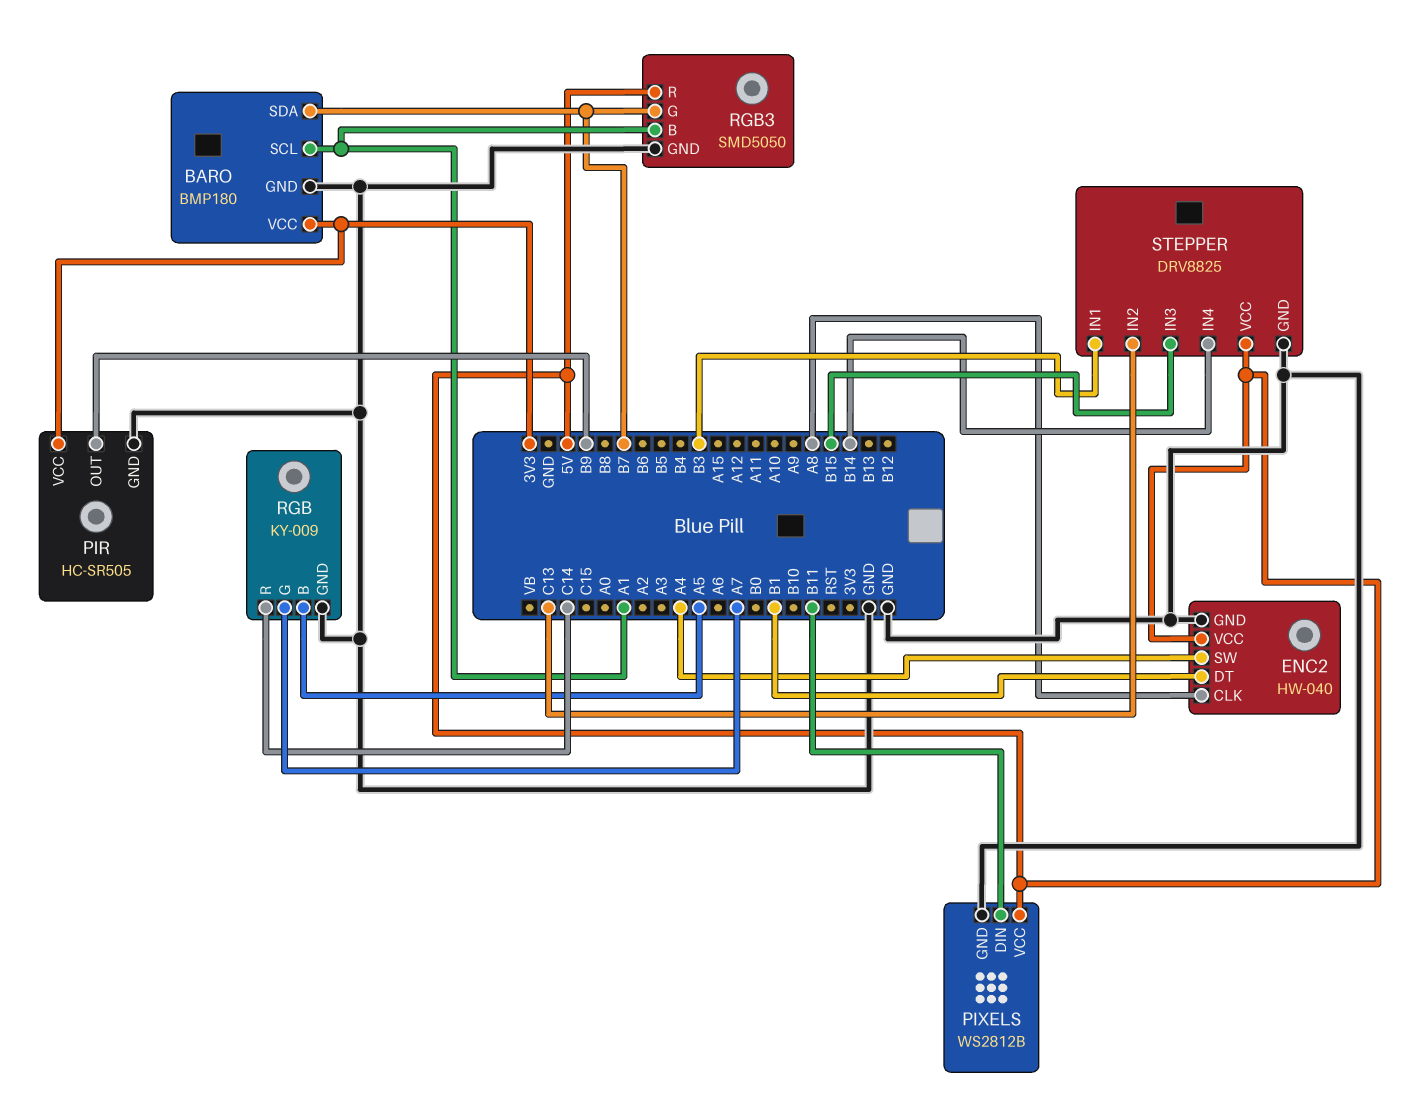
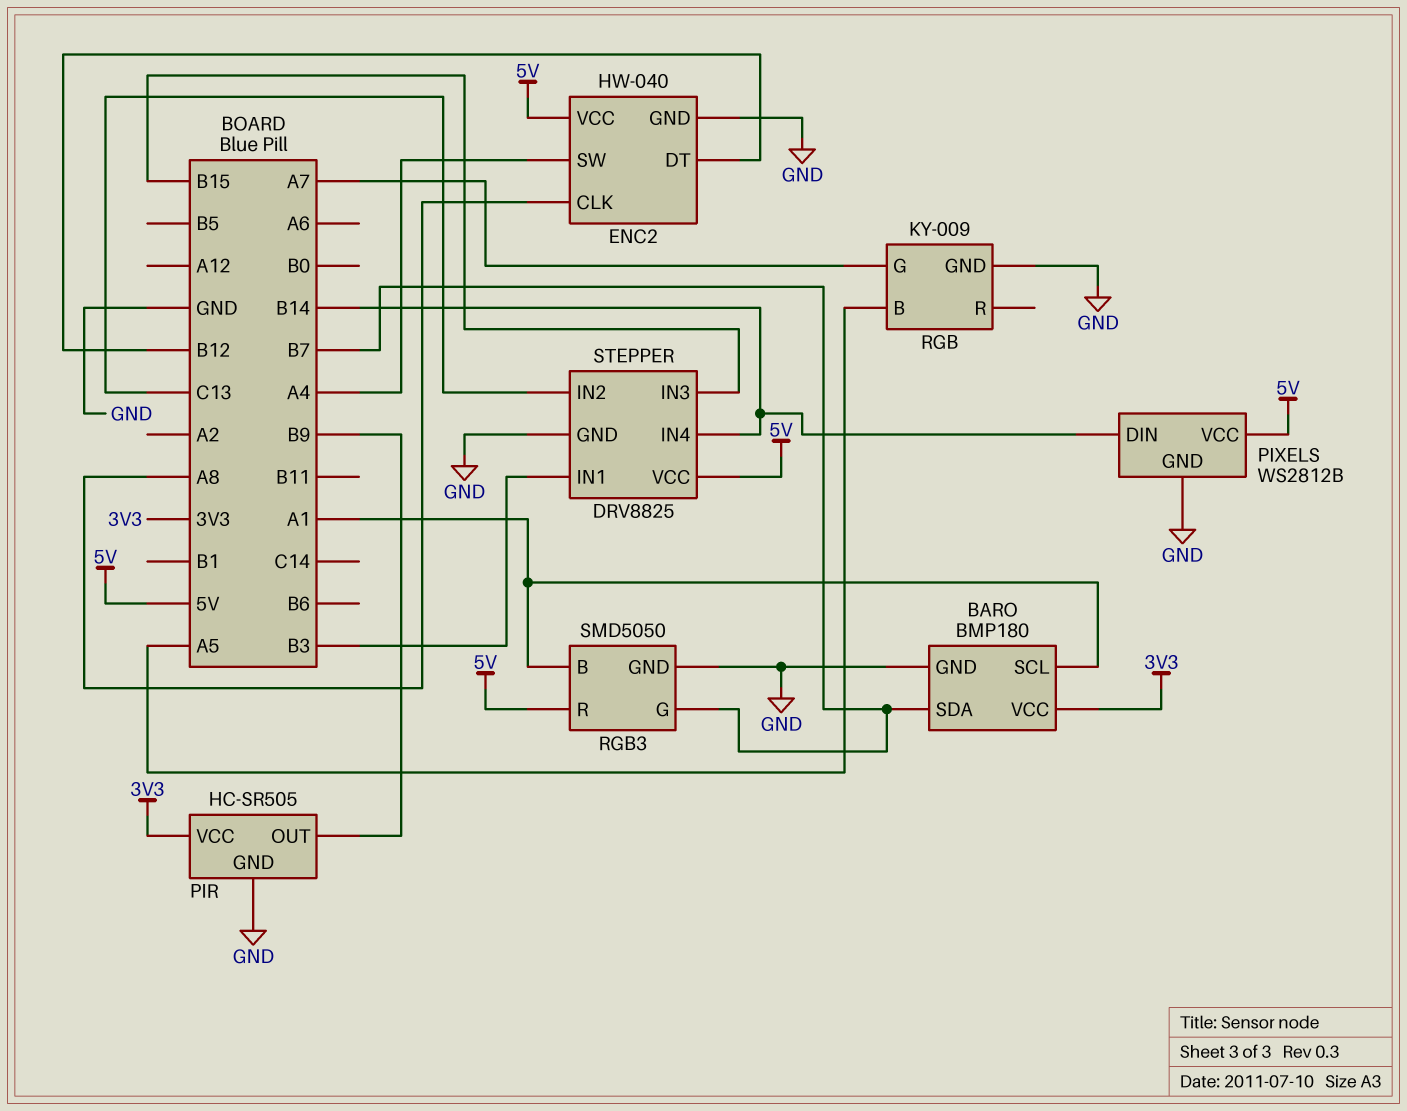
ENC2 pin DT: B1 -> B12
PIXELS pin DIN: B11 -> B14
RGB pin R: C14 -> none

